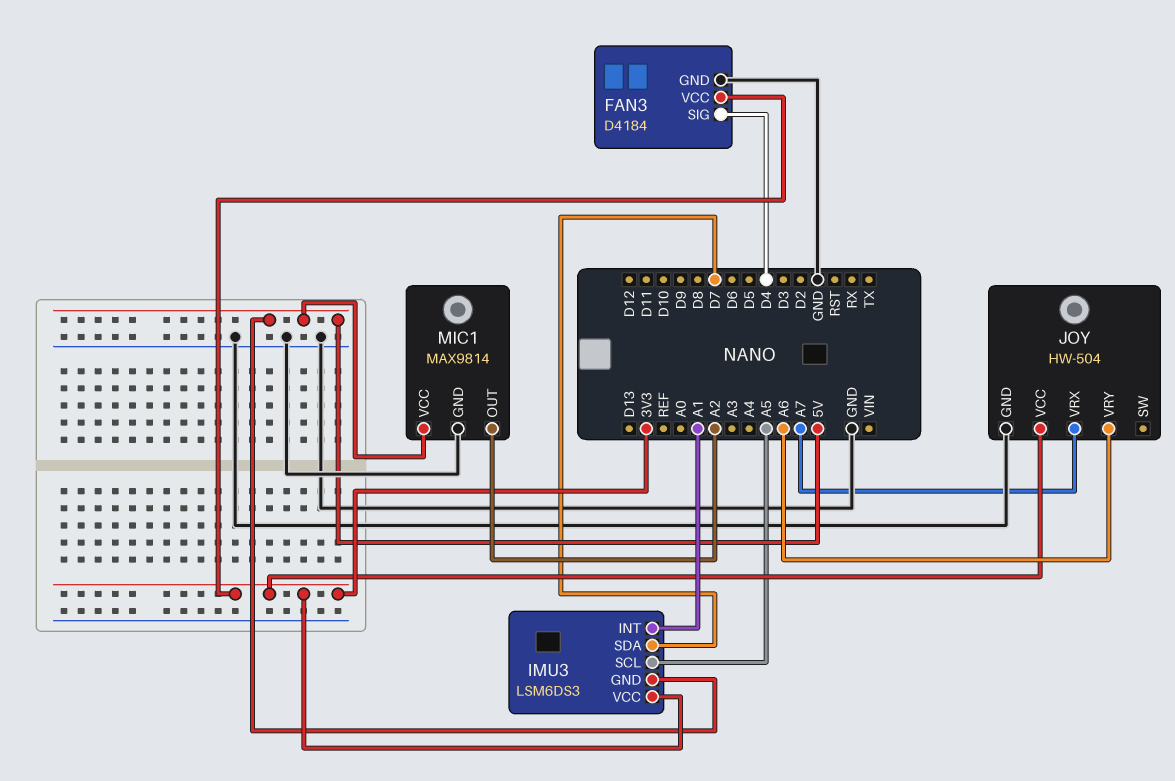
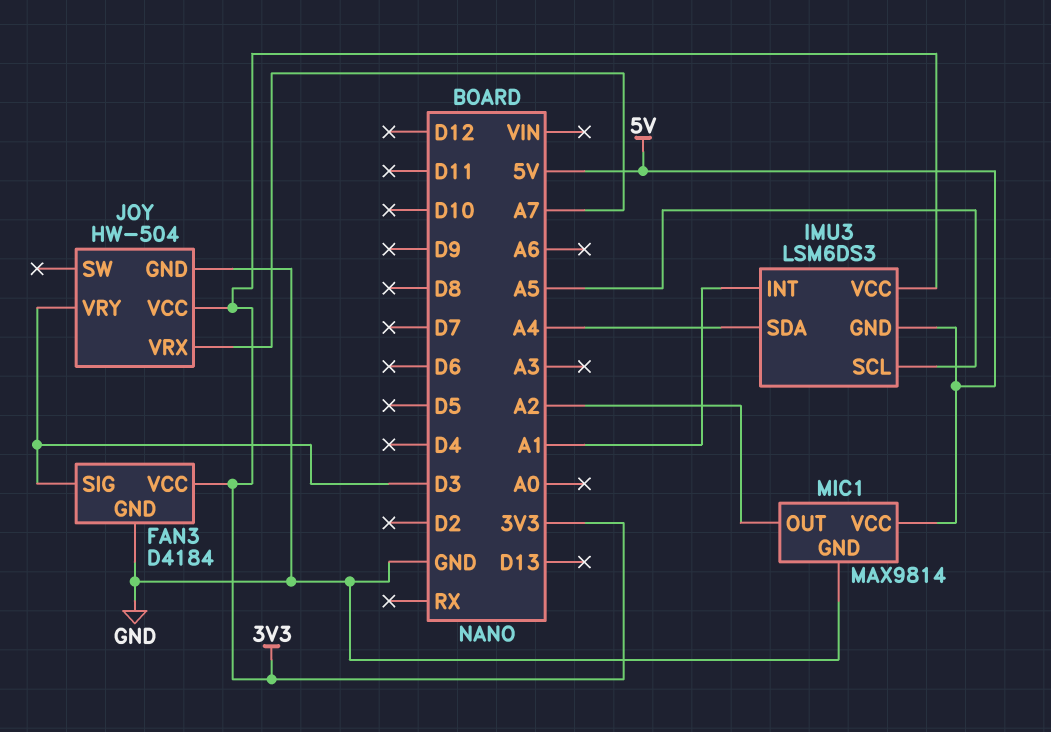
FAN3 pin SIG: D4 -> D3
IMU3 pin SDA: D7 -> A4
JOY pin VRY: A6 -> D3

